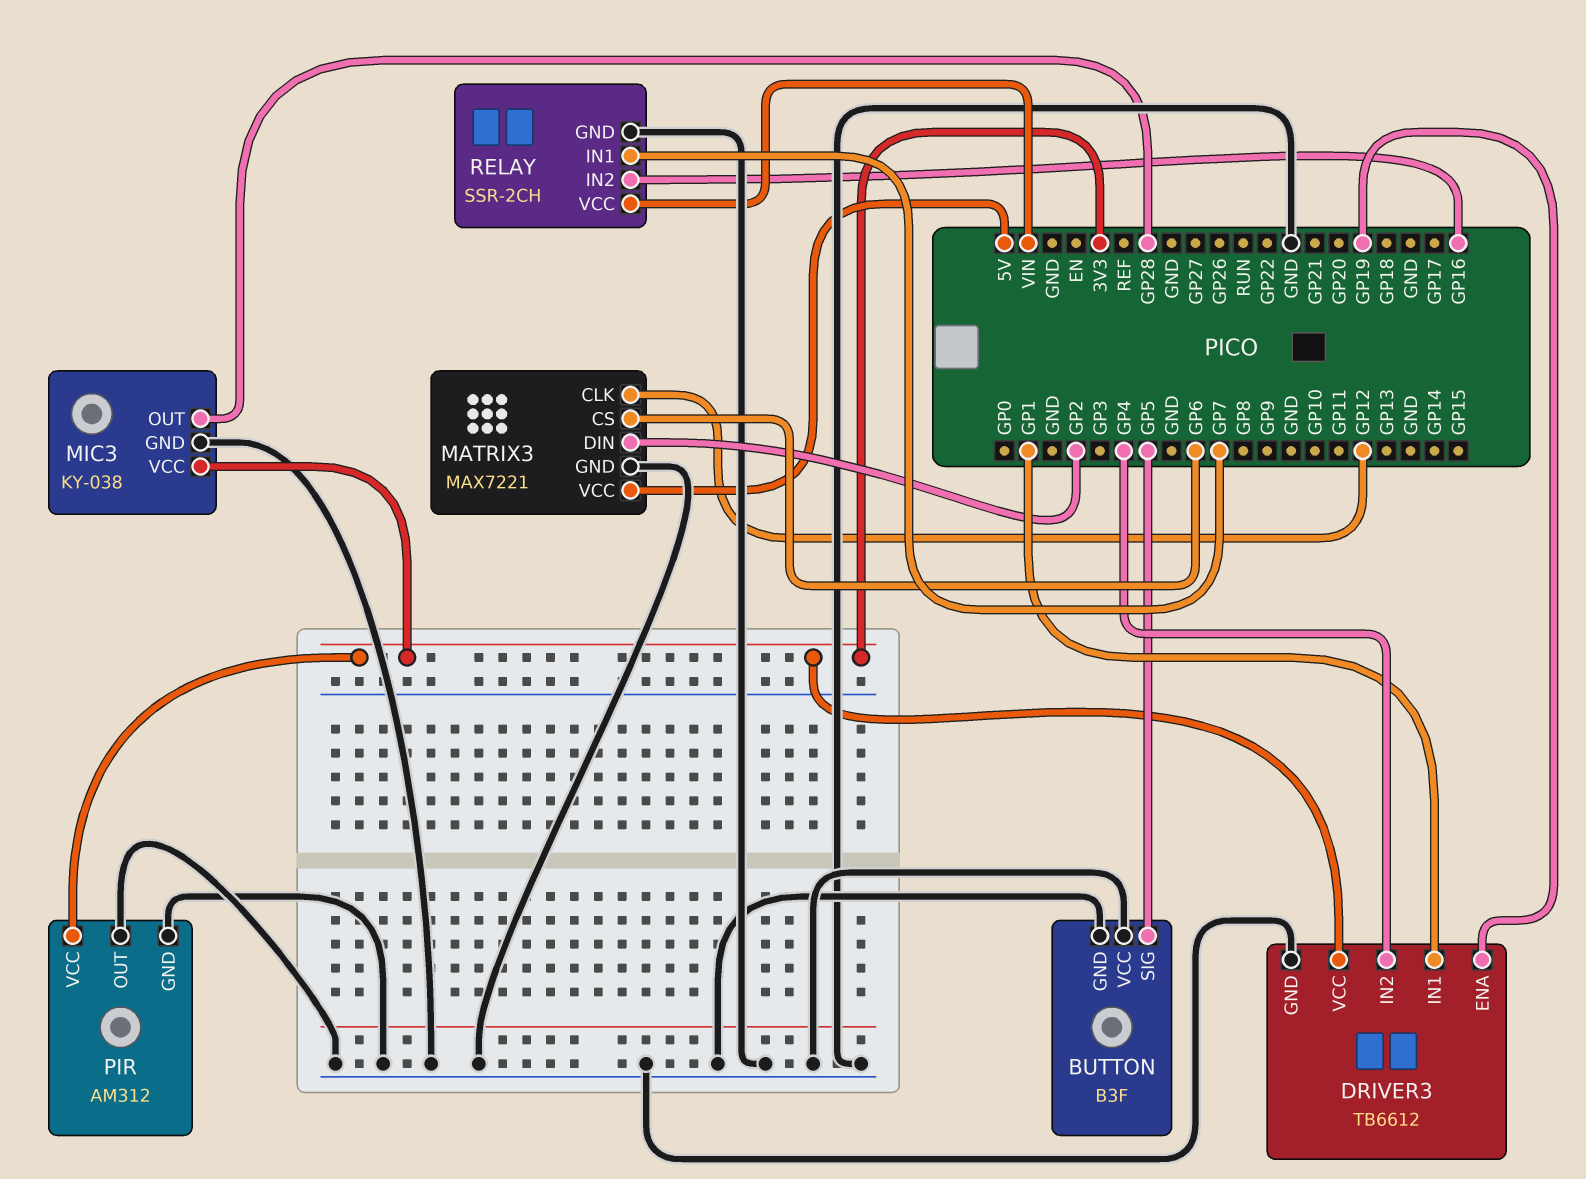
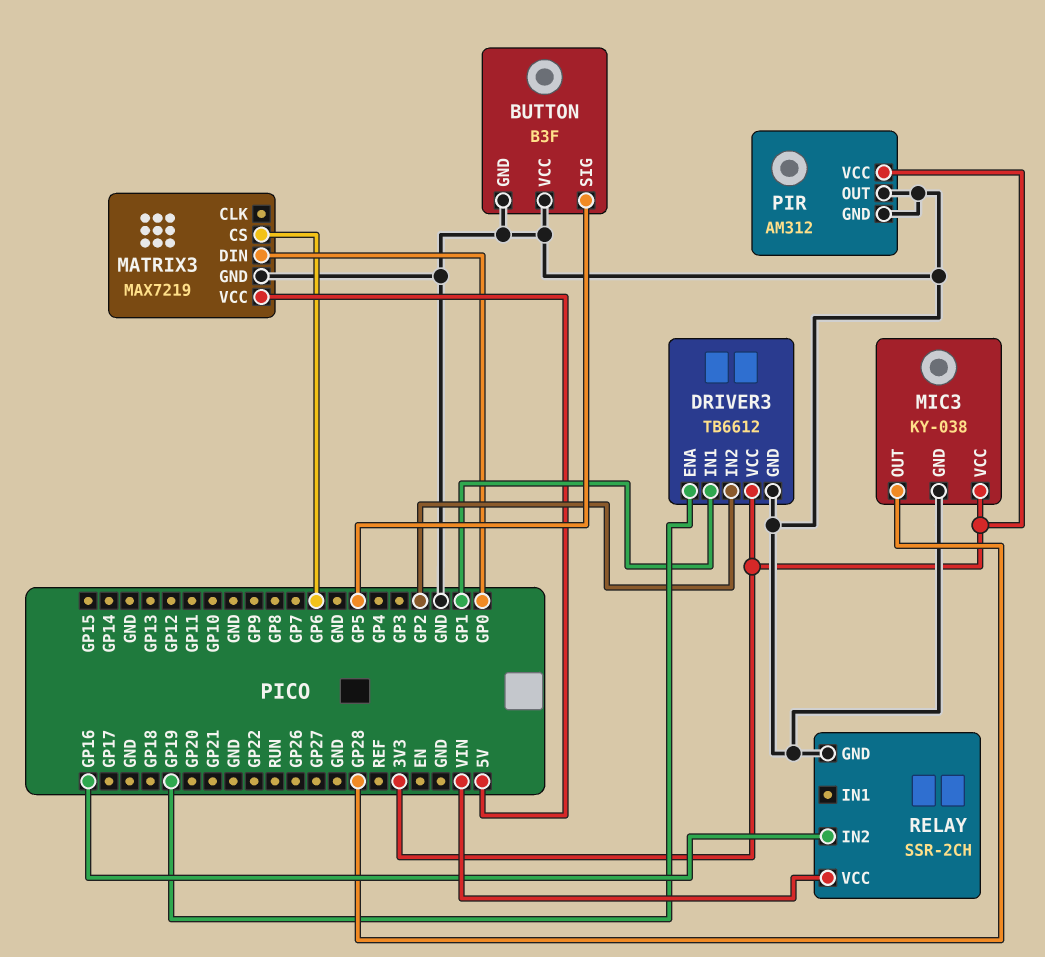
DRIVER3 pin IN2: GP4 -> GP2
MATRIX3: MAX7221 -> MAX7219
MATRIX3 pin CLK: GP12 -> none
MATRIX3 pin DIN: GP2 -> GP0
RELAY pin IN1: GP7 -> none

